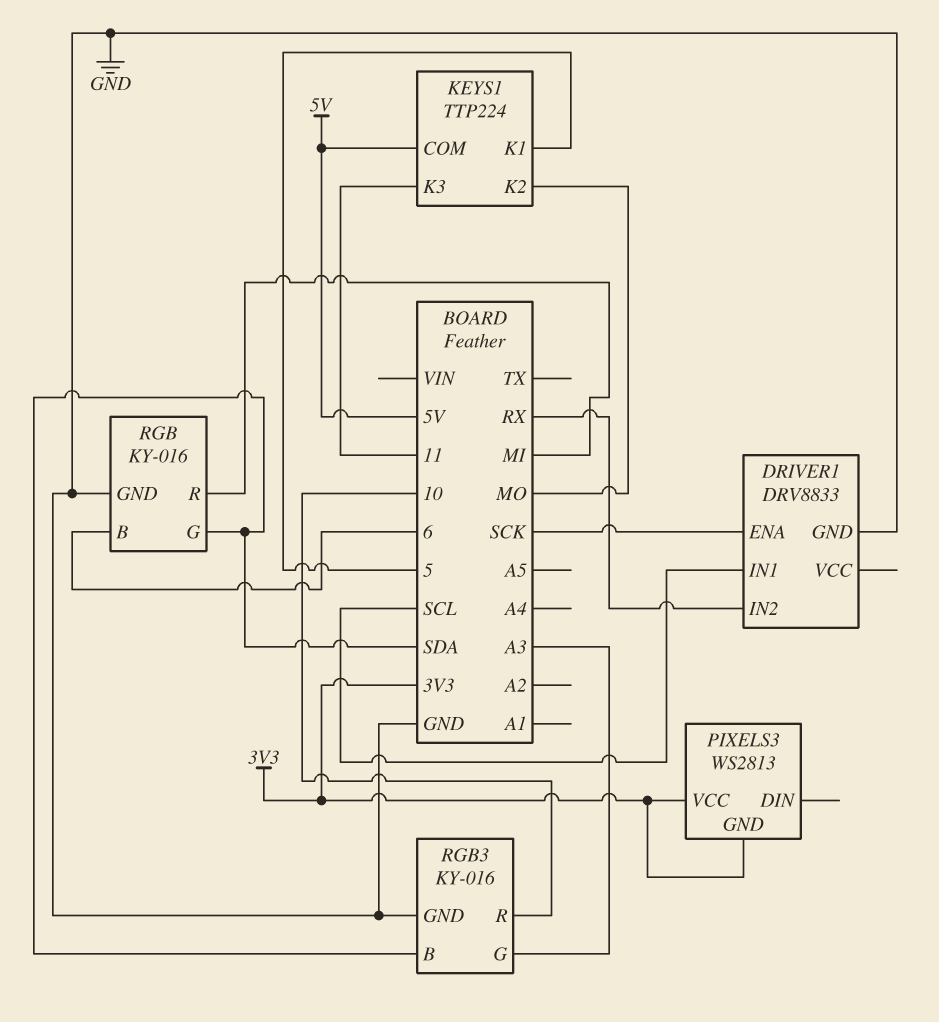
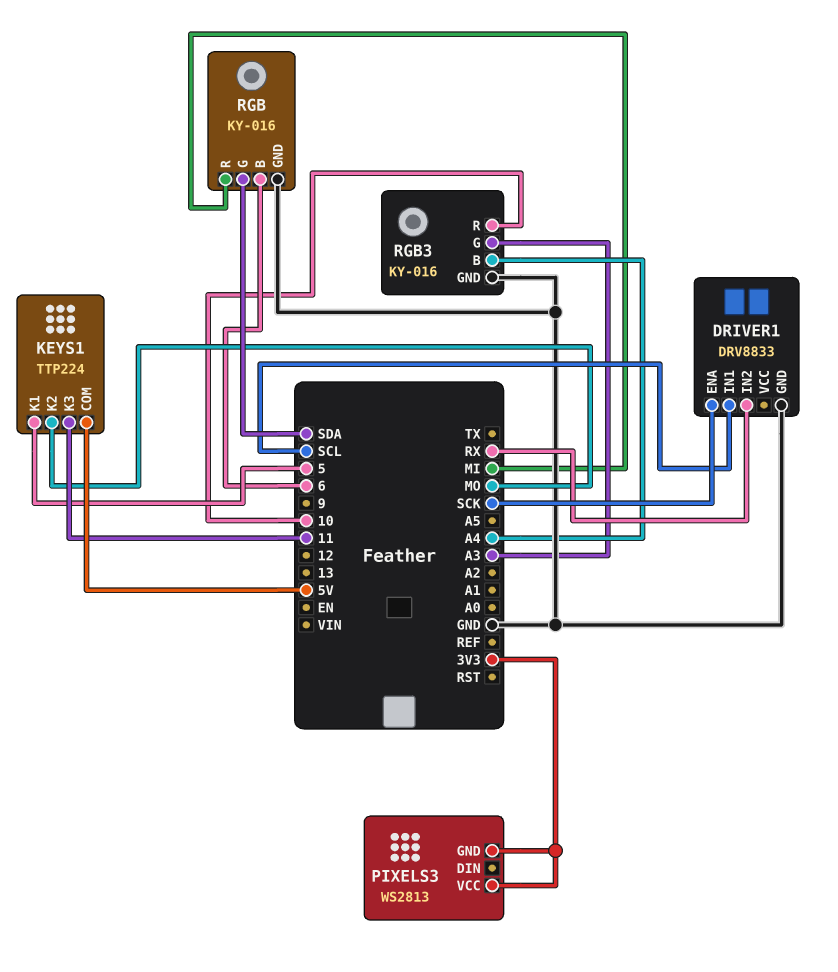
RGB3 pin B: SDA -> A4

